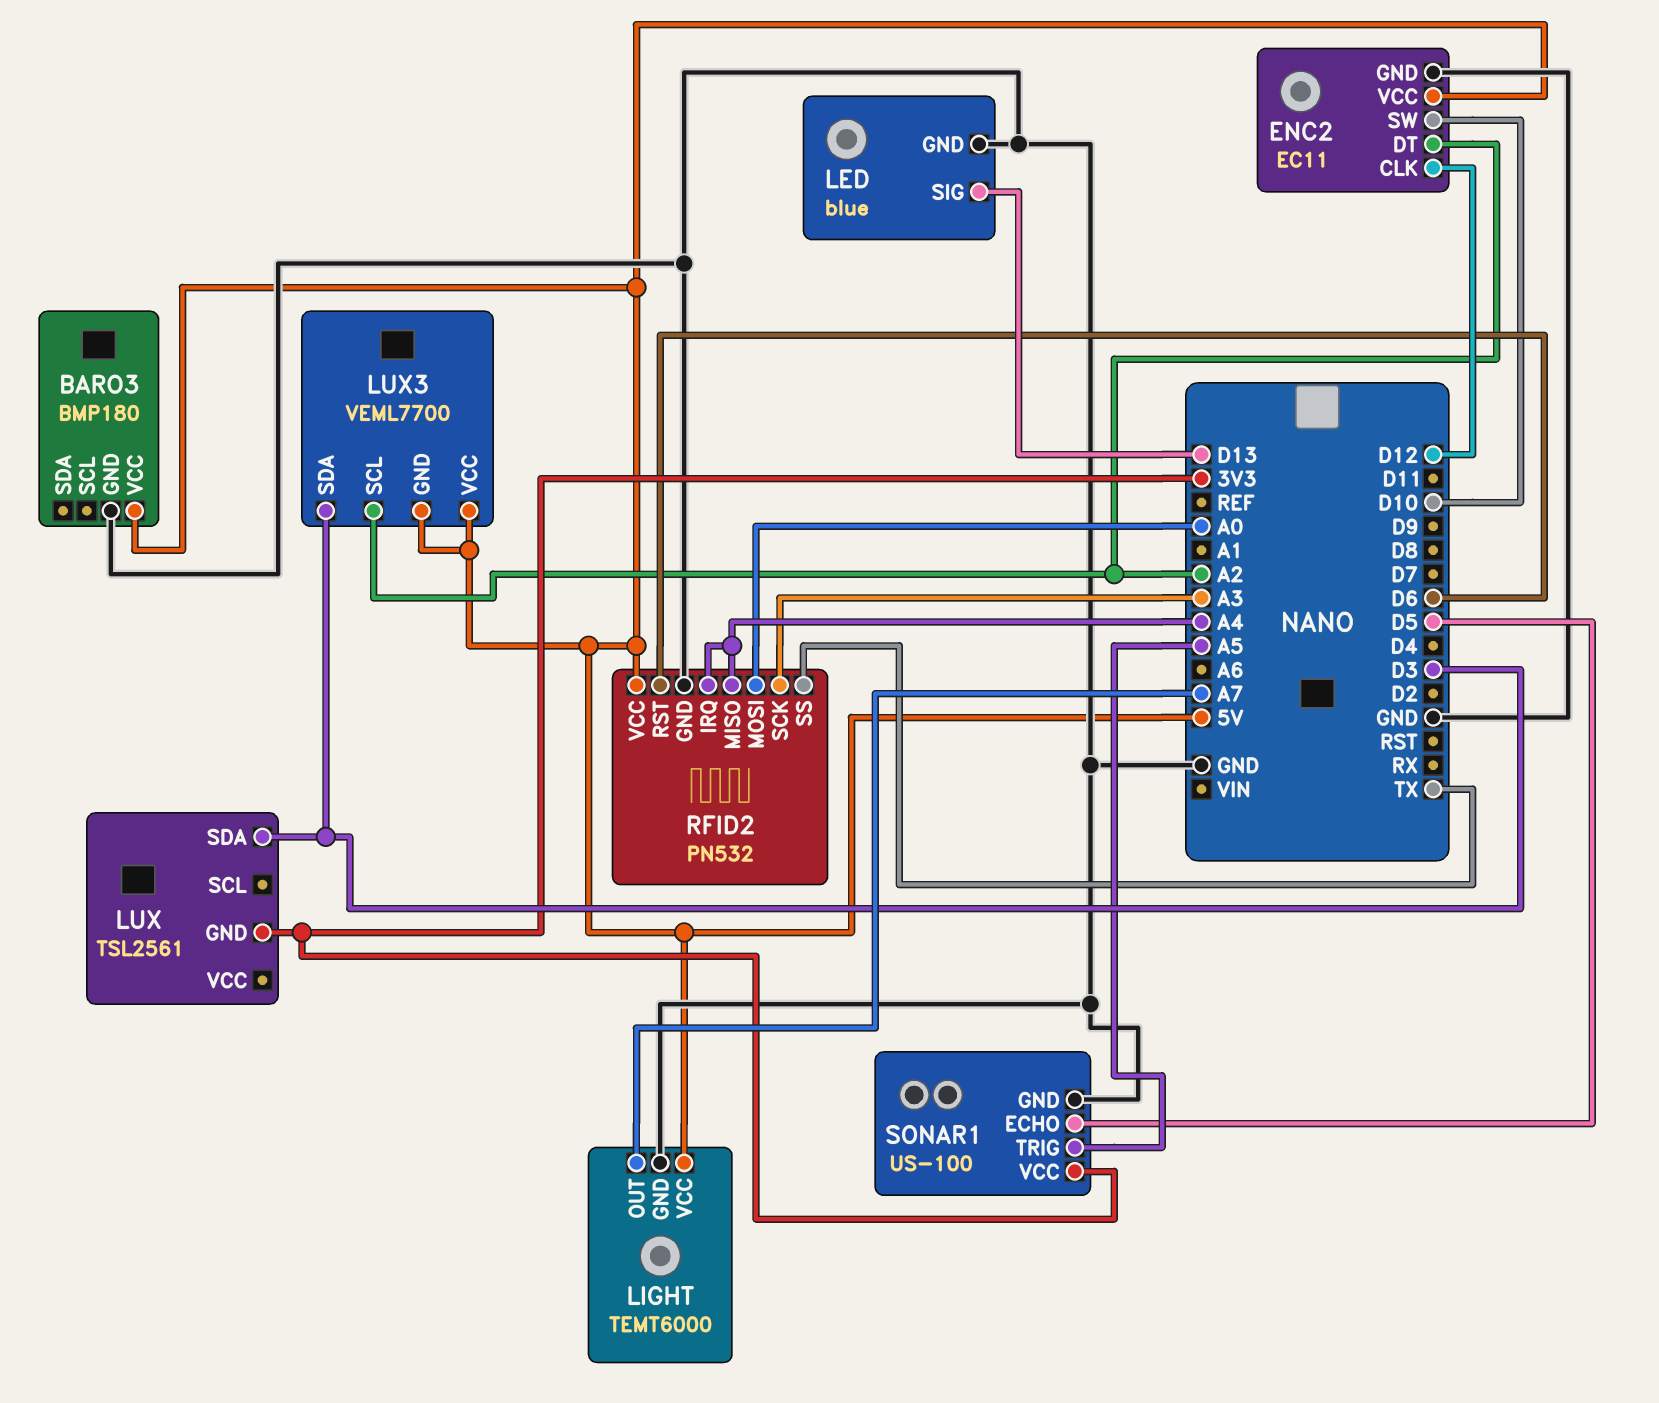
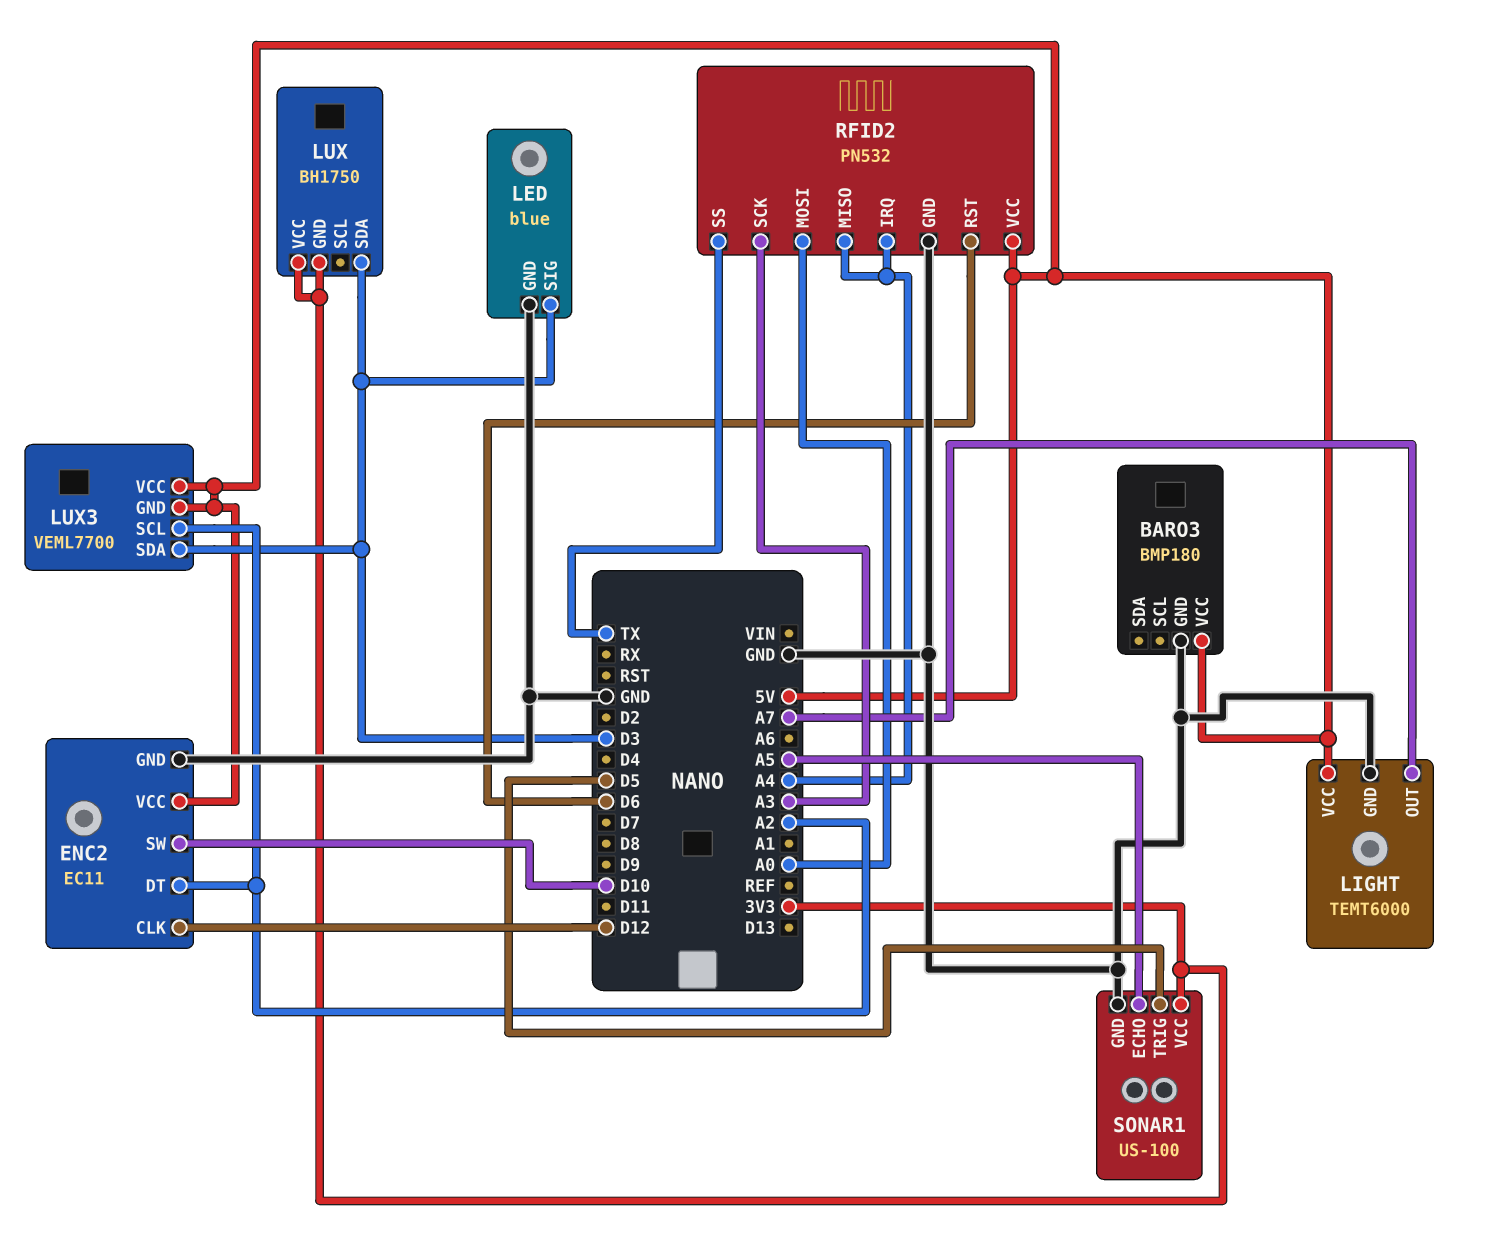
LED pin SIG: D13 -> D3
LUX: TSL2561 -> BH1750
LUX pin VCC: none -> 3V3
SONAR1 pin ECHO: D5 -> A5
SONAR1 pin TRIG: A5 -> D5

